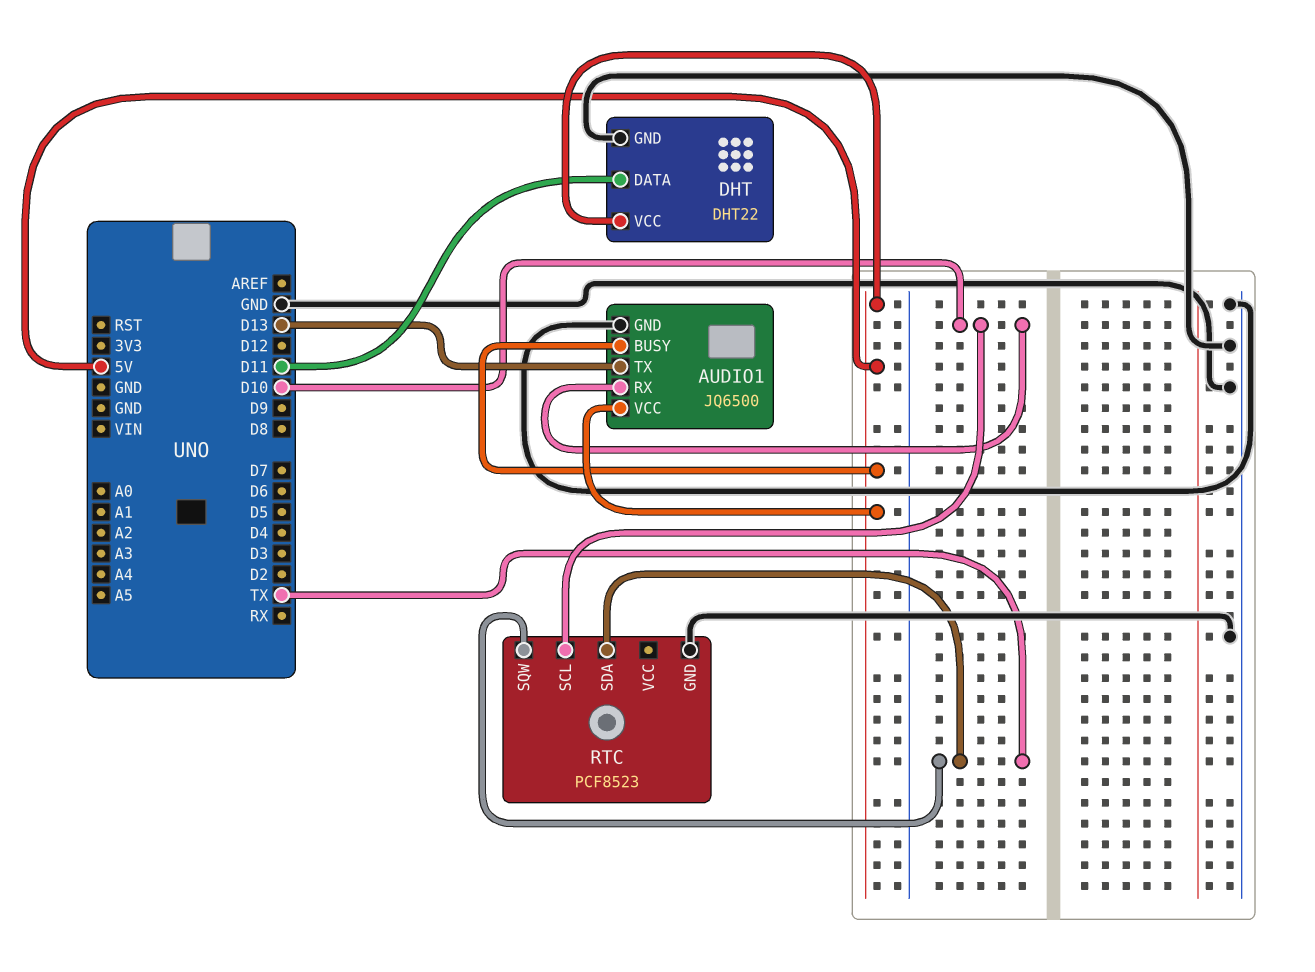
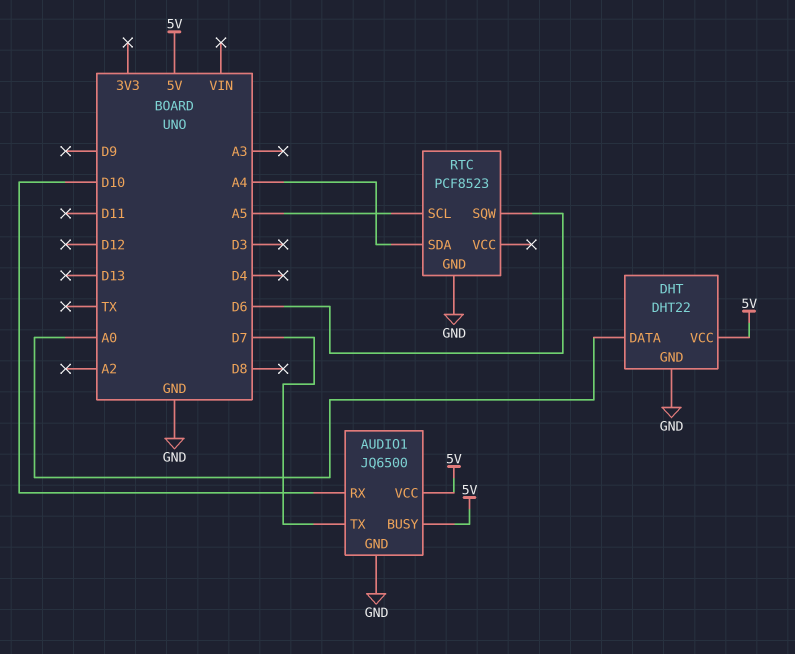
AUDIO1 pin TX: D13 -> D7
DHT pin DATA: D11 -> A0
RTC pin SCL: D10 -> A5
RTC pin SDA: TX -> A4
RTC pin SQW: TX -> D6

